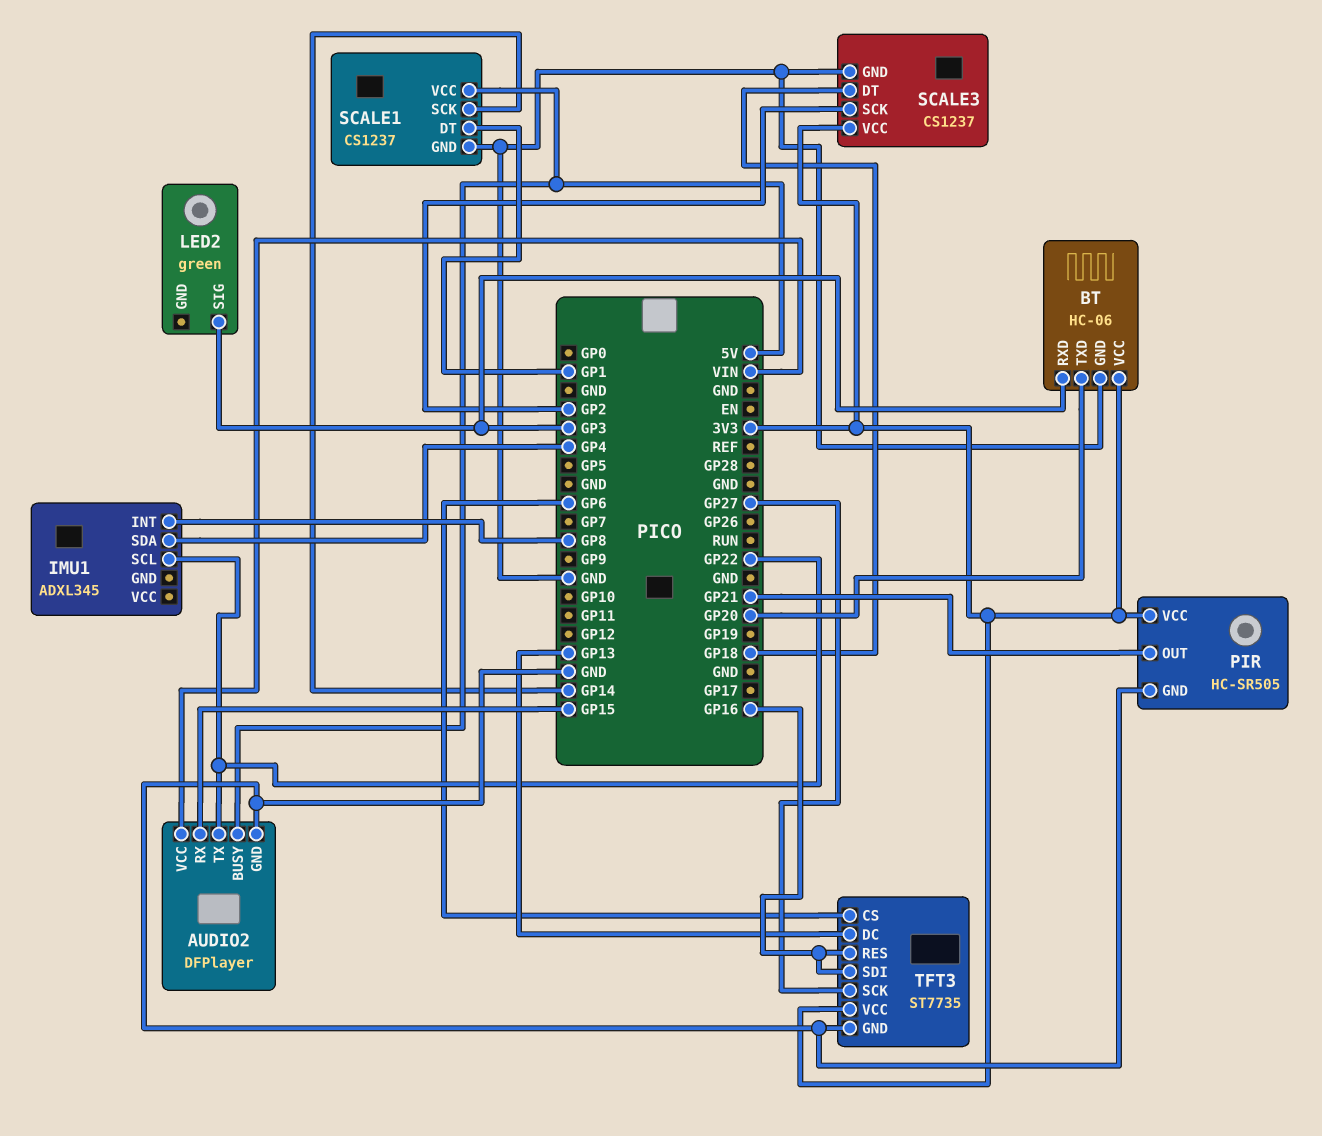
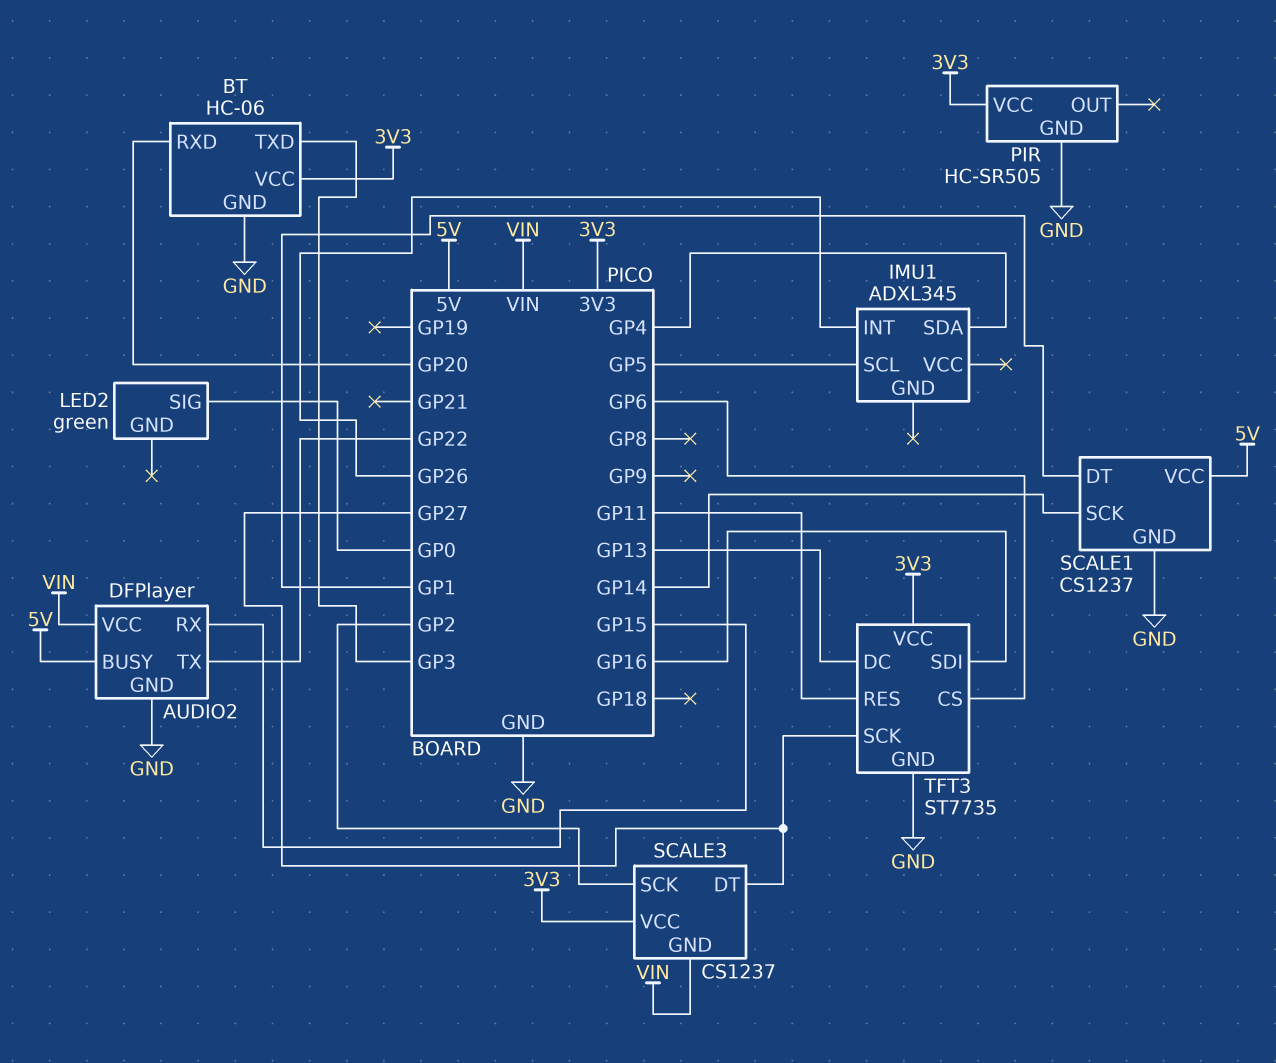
BT pin RXD: GP3 -> GP20
BT pin TXD: GP20 -> GP3
IMU1 pin INT: GP8 -> GP26
IMU1 pin SCL: GP22 -> GP5
LED2 pin SIG: GP3 -> GP0
PIR pin OUT: GP21 -> none
SCALE3 pin DT: GP18 -> GP27
SCALE3 pin GND: GND -> VIN
TFT3 pin RES: GP16 -> GP11

